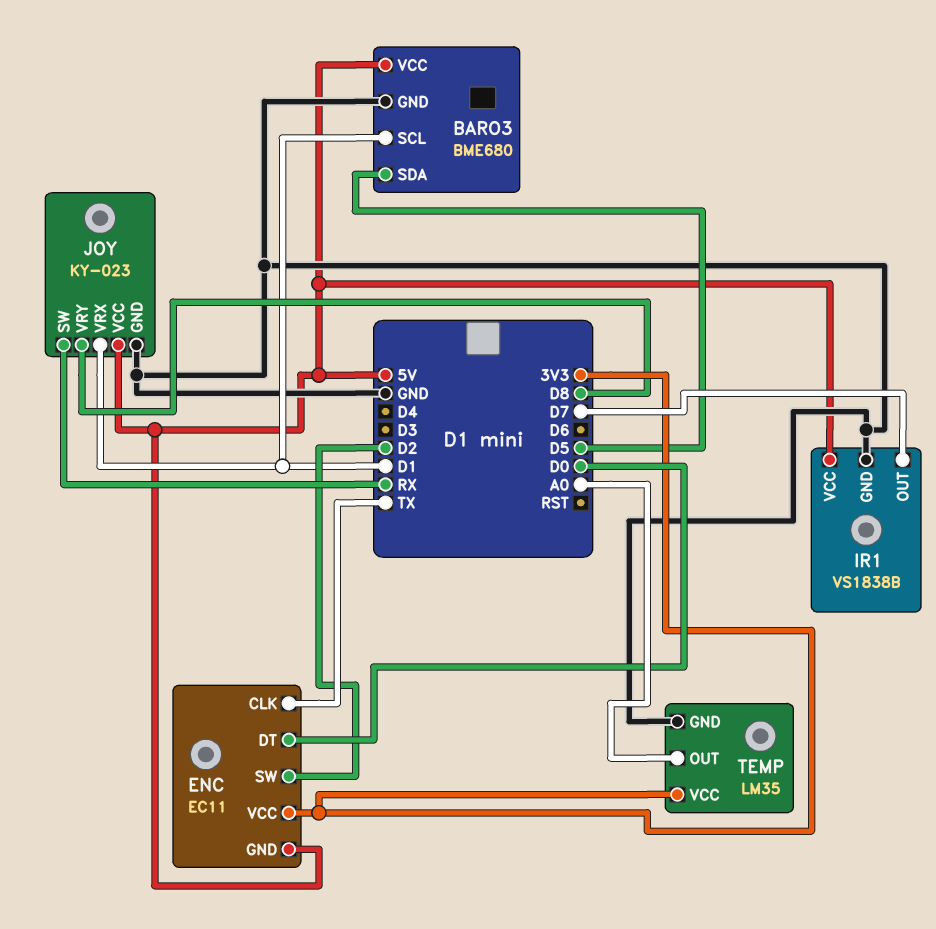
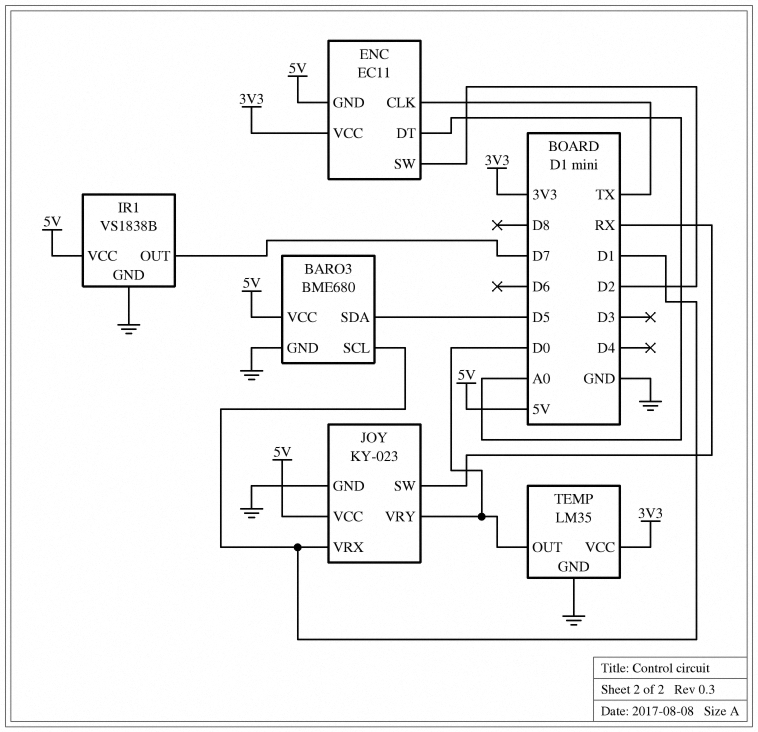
ENC pin DT: D0 -> A0
JOY pin VRY: D8 -> D0
TEMP pin OUT: A0 -> D0

